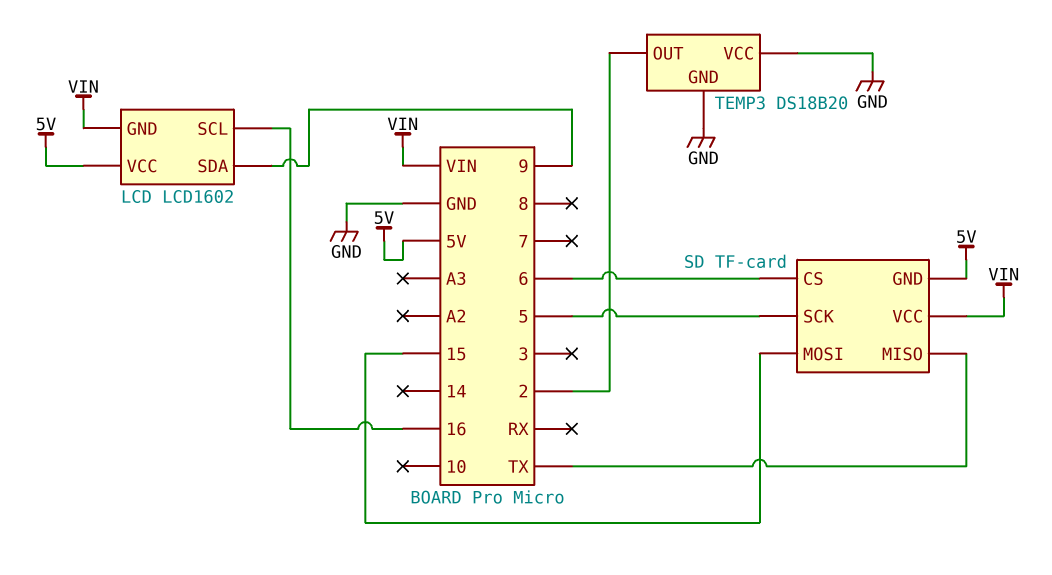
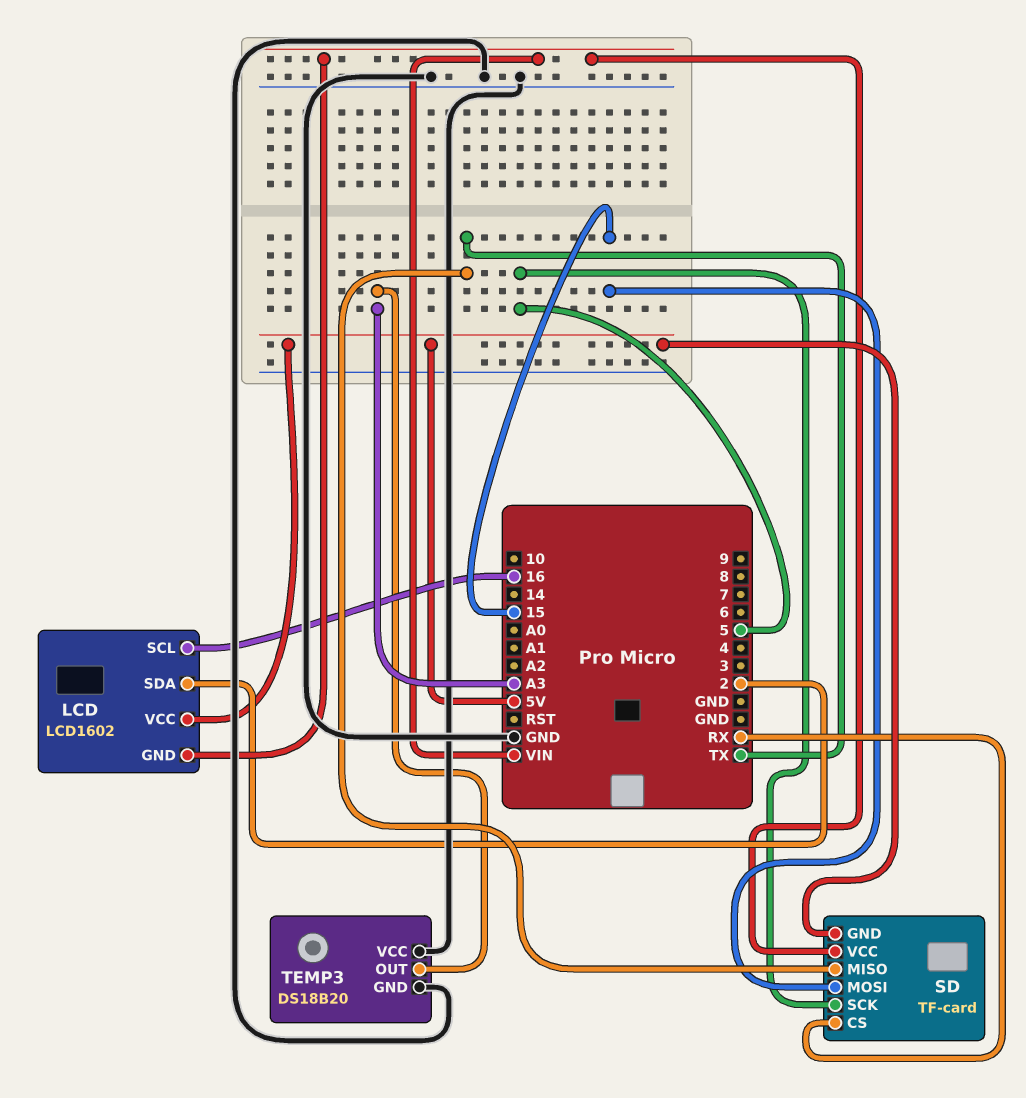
LCD pin SDA: 9 -> 2
SD pin CS: 6 -> RX
TEMP3 pin OUT: 2 -> A3

